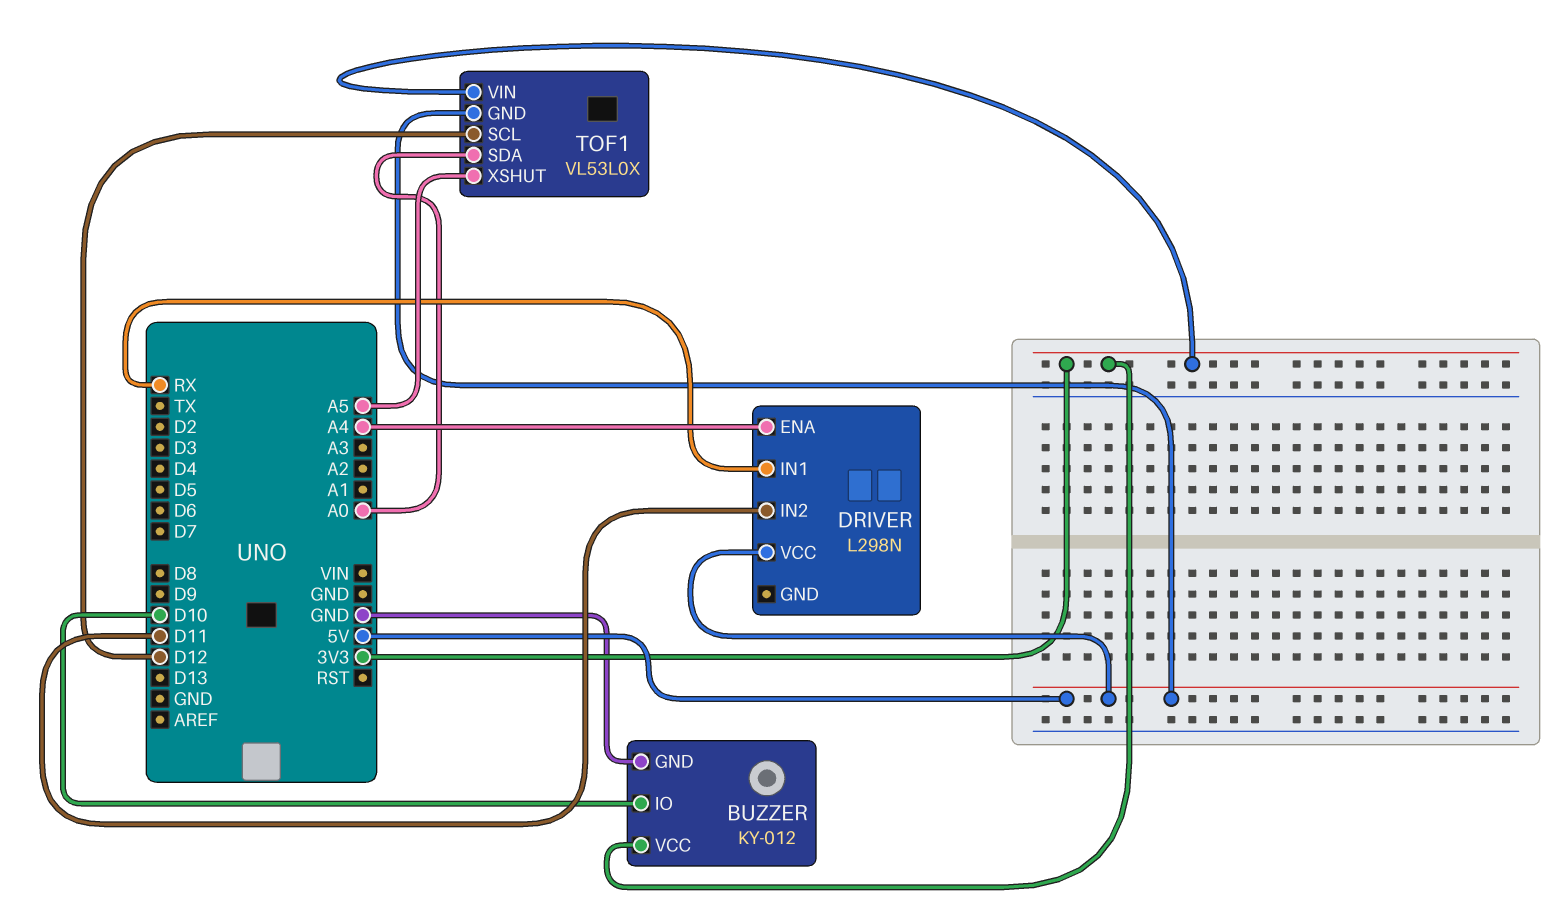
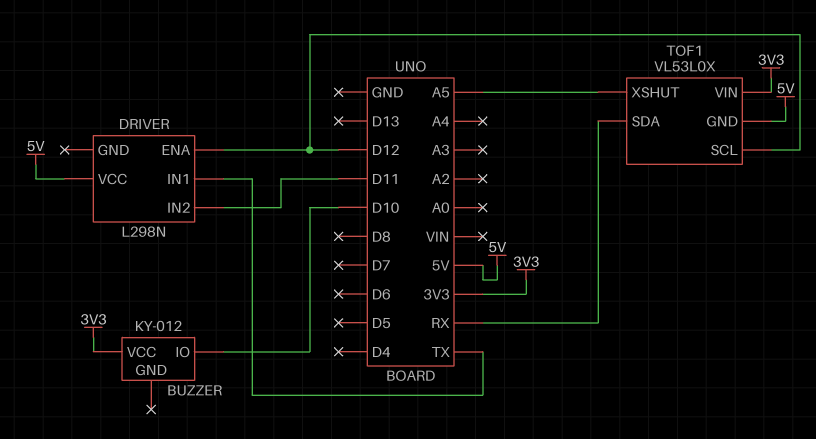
BUZZER pin GND: GND -> none
DRIVER pin ENA: A4 -> D12
DRIVER pin IN1: RX -> TX
TOF1 pin SDA: A0 -> RX

